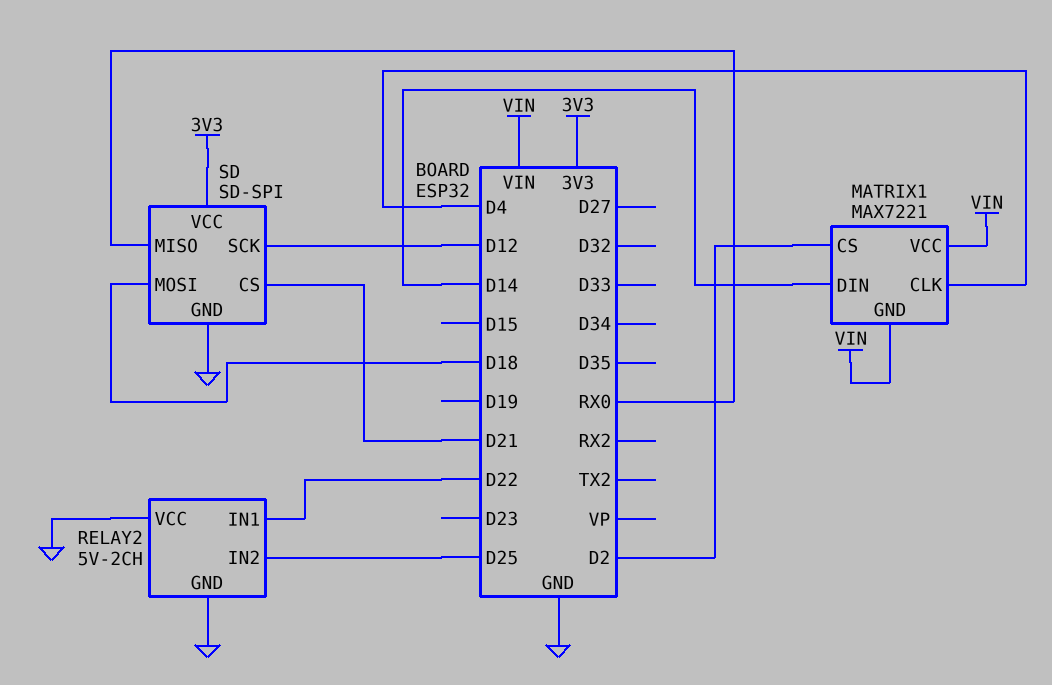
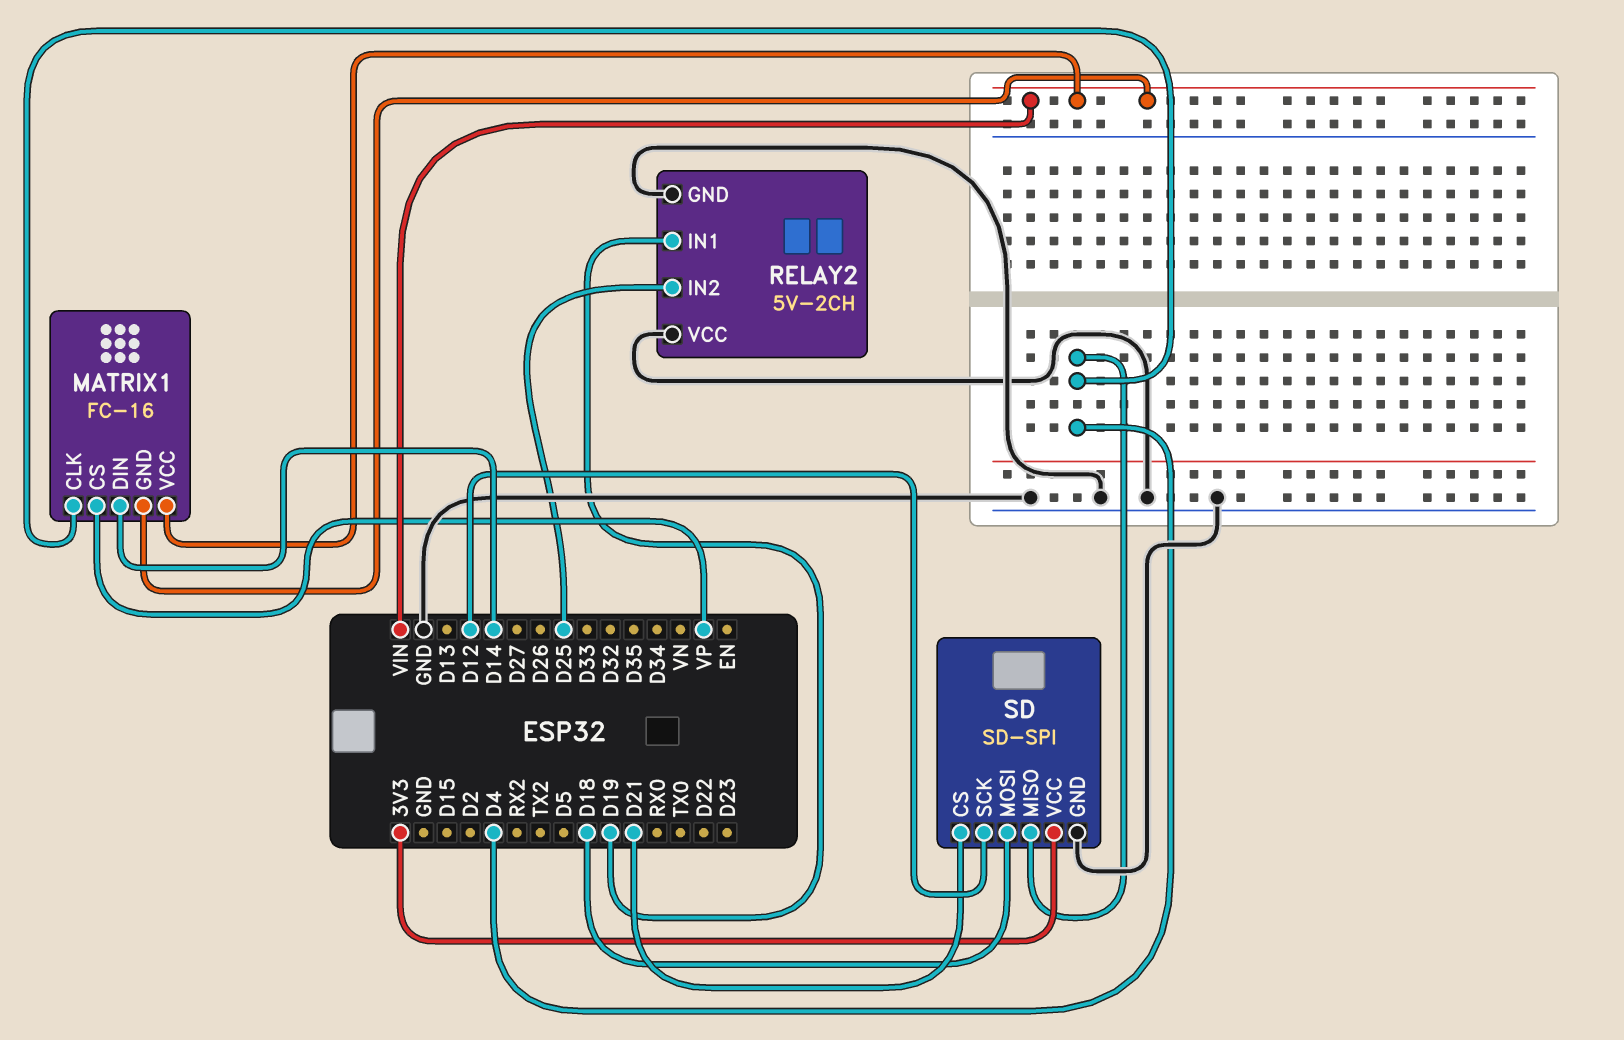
MATRIX1: MAX7221 -> FC-16
MATRIX1 pin CS: D2 -> VP
RELAY2 pin IN1: D22 -> D19
SD pin MISO: RX0 -> D4

